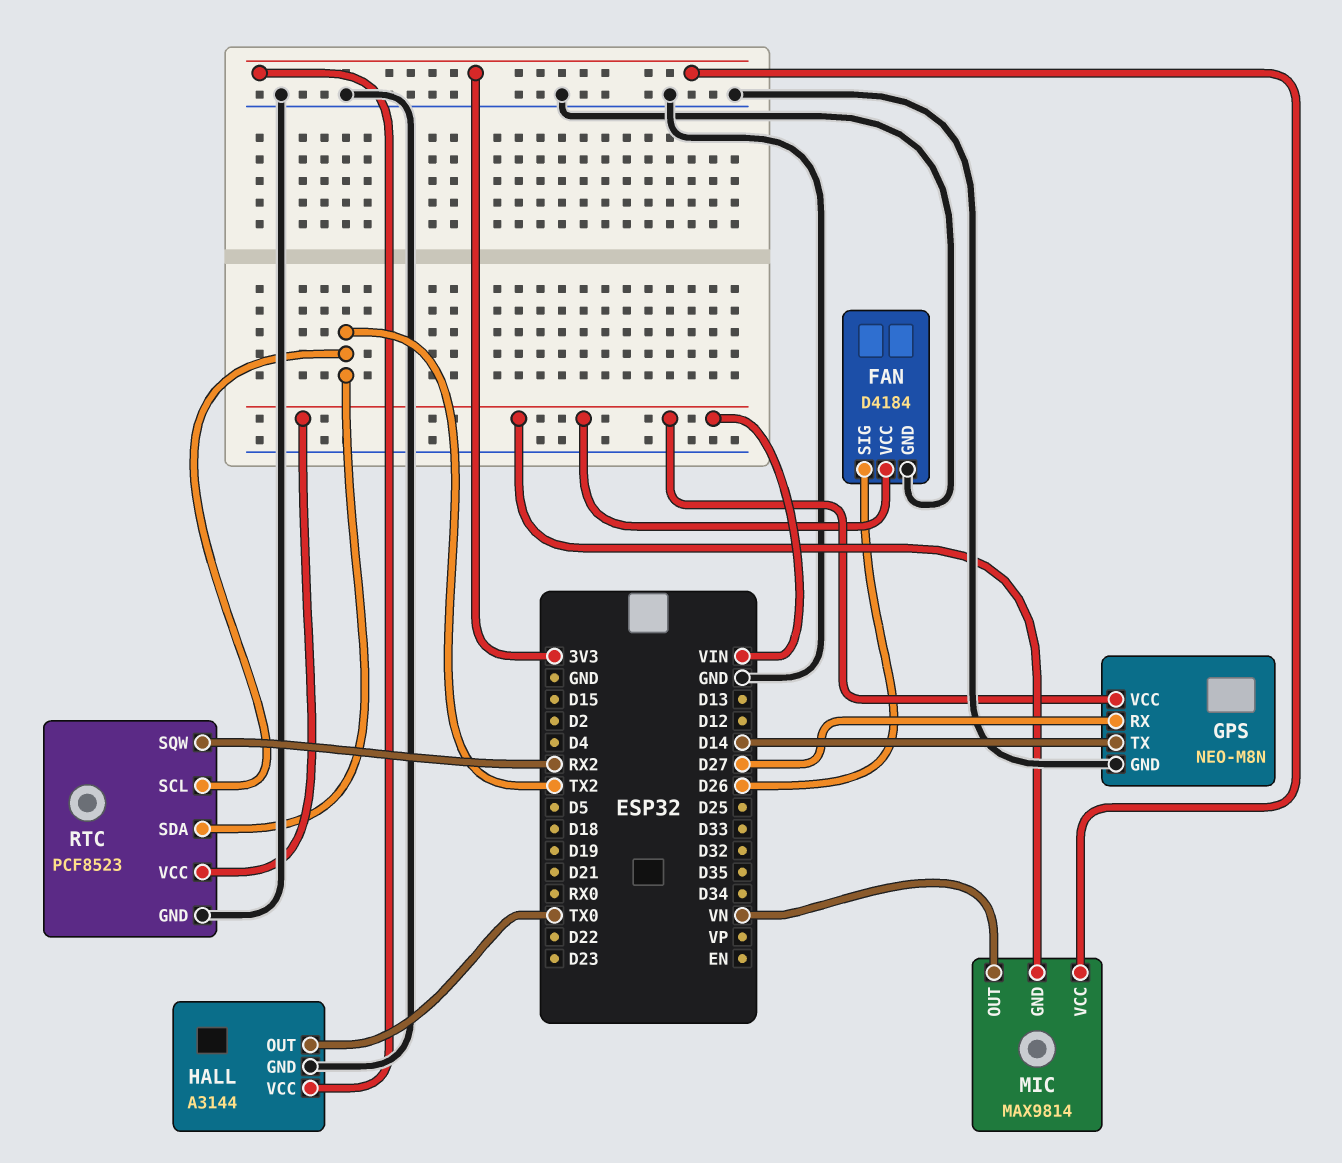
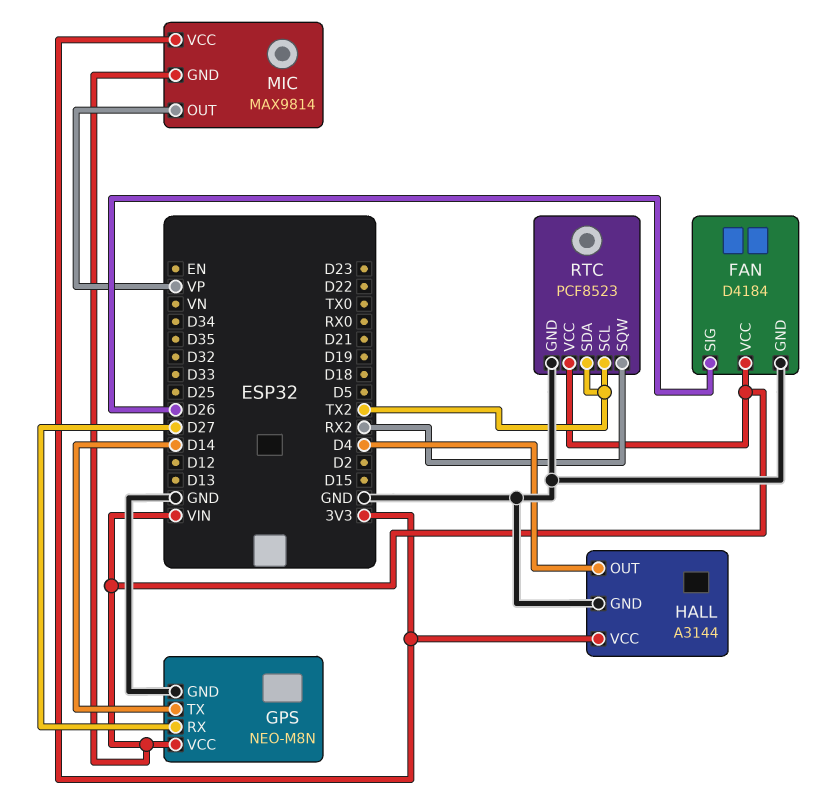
HALL pin OUT: TX0 -> D4
MIC pin OUT: VN -> VP

